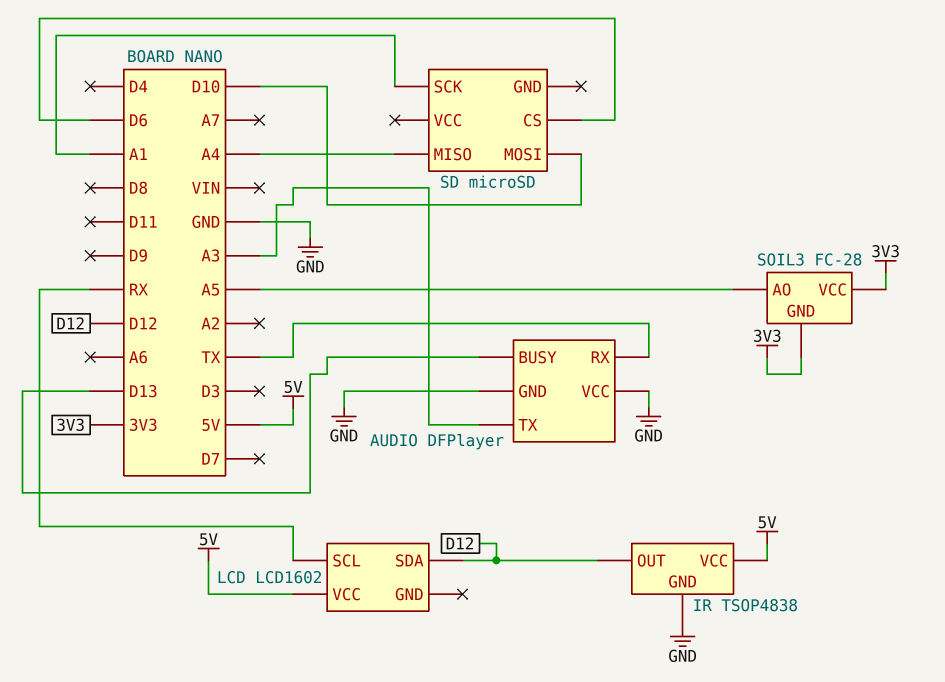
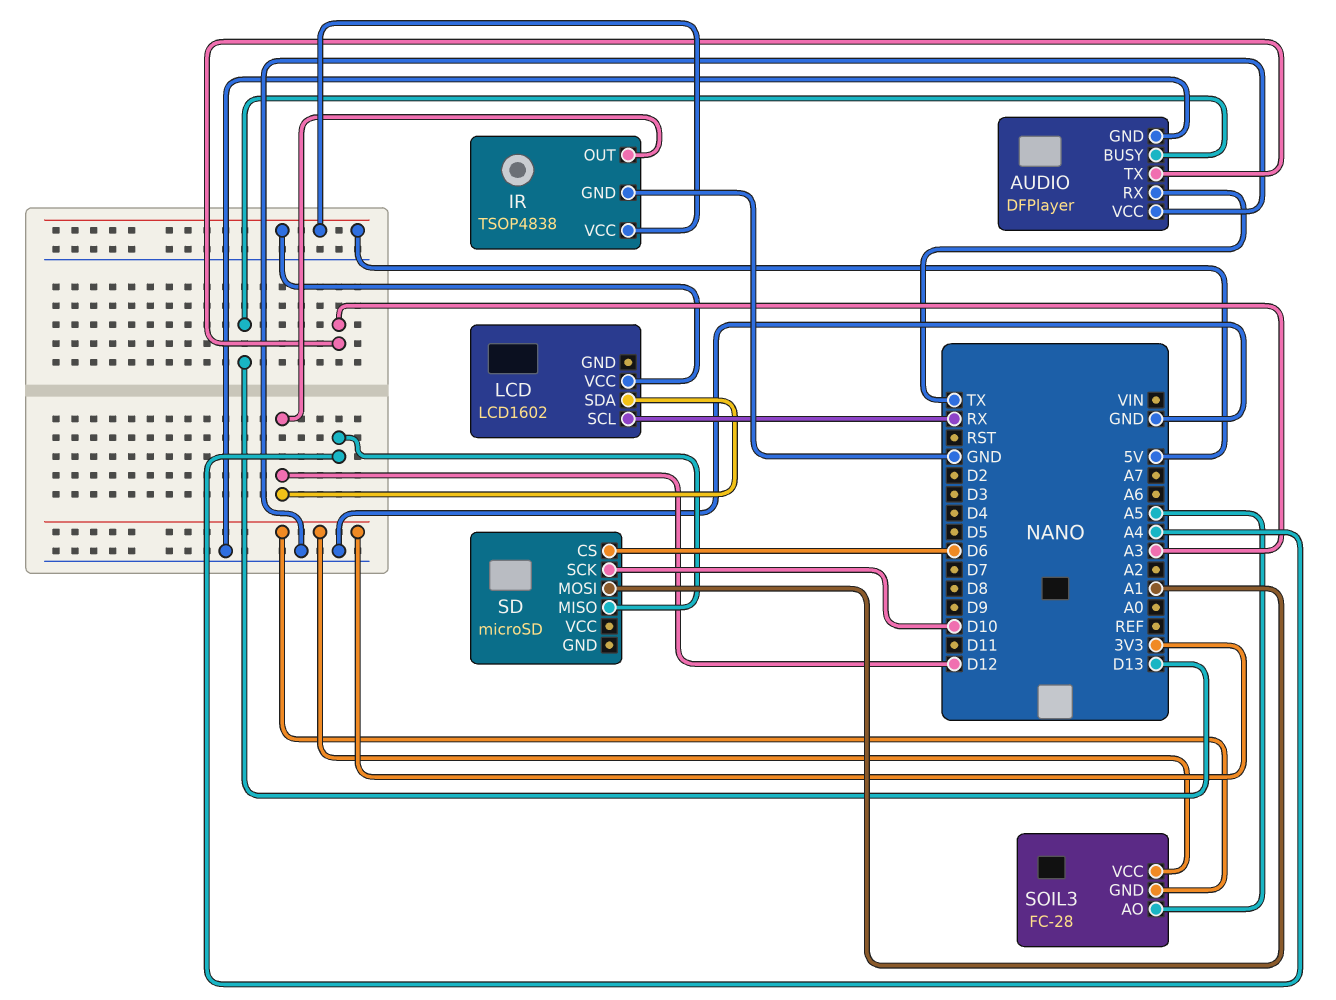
SD pin MOSI: D10 -> A1
SD pin SCK: A1 -> D10

